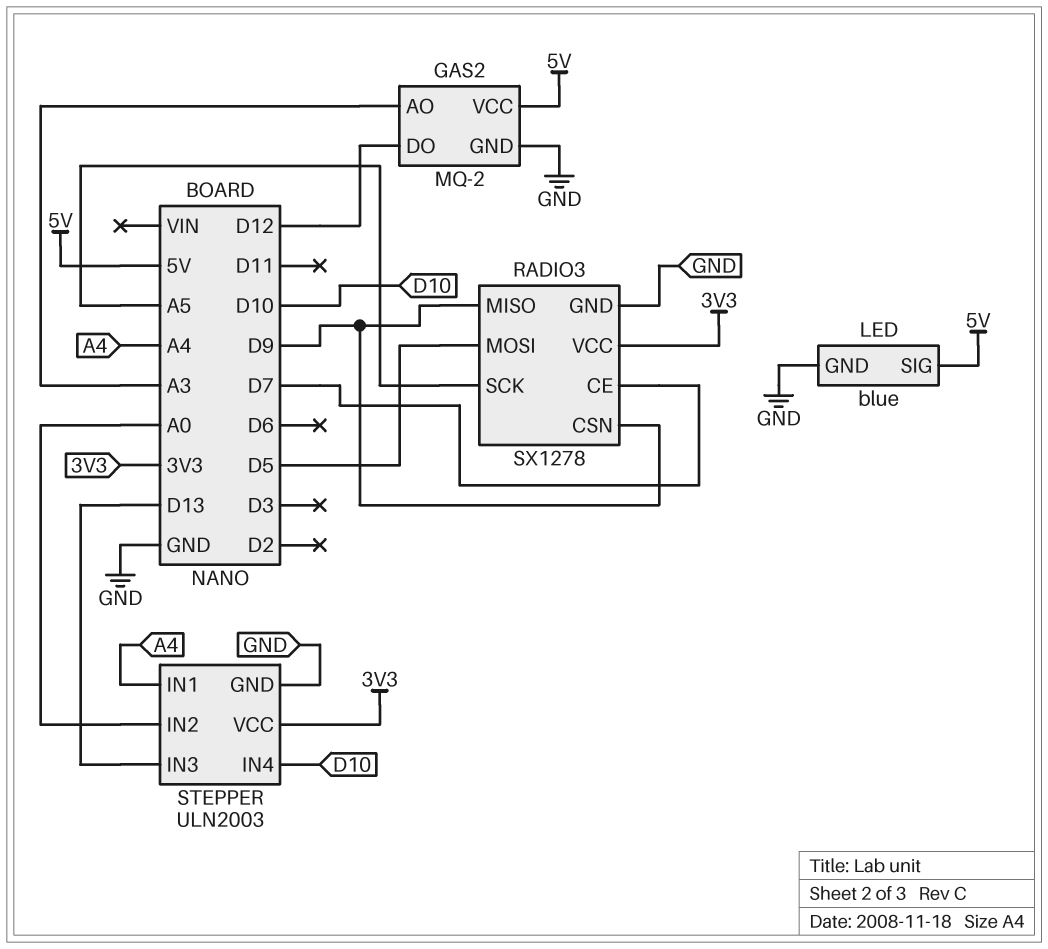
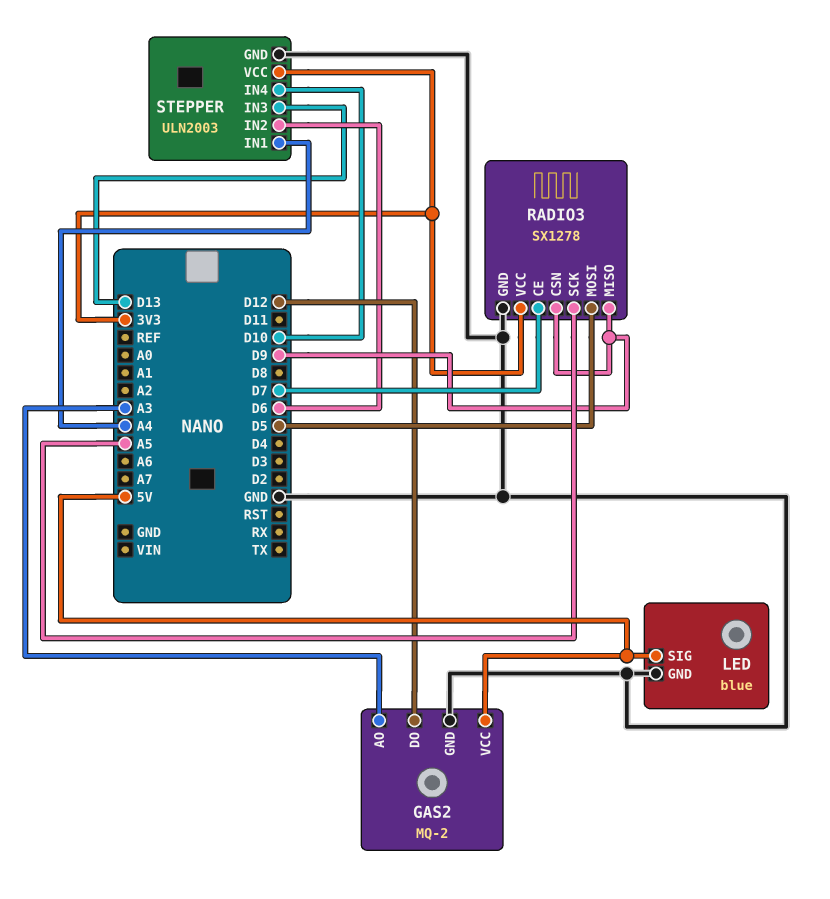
STEPPER pin IN2: A0 -> D6

